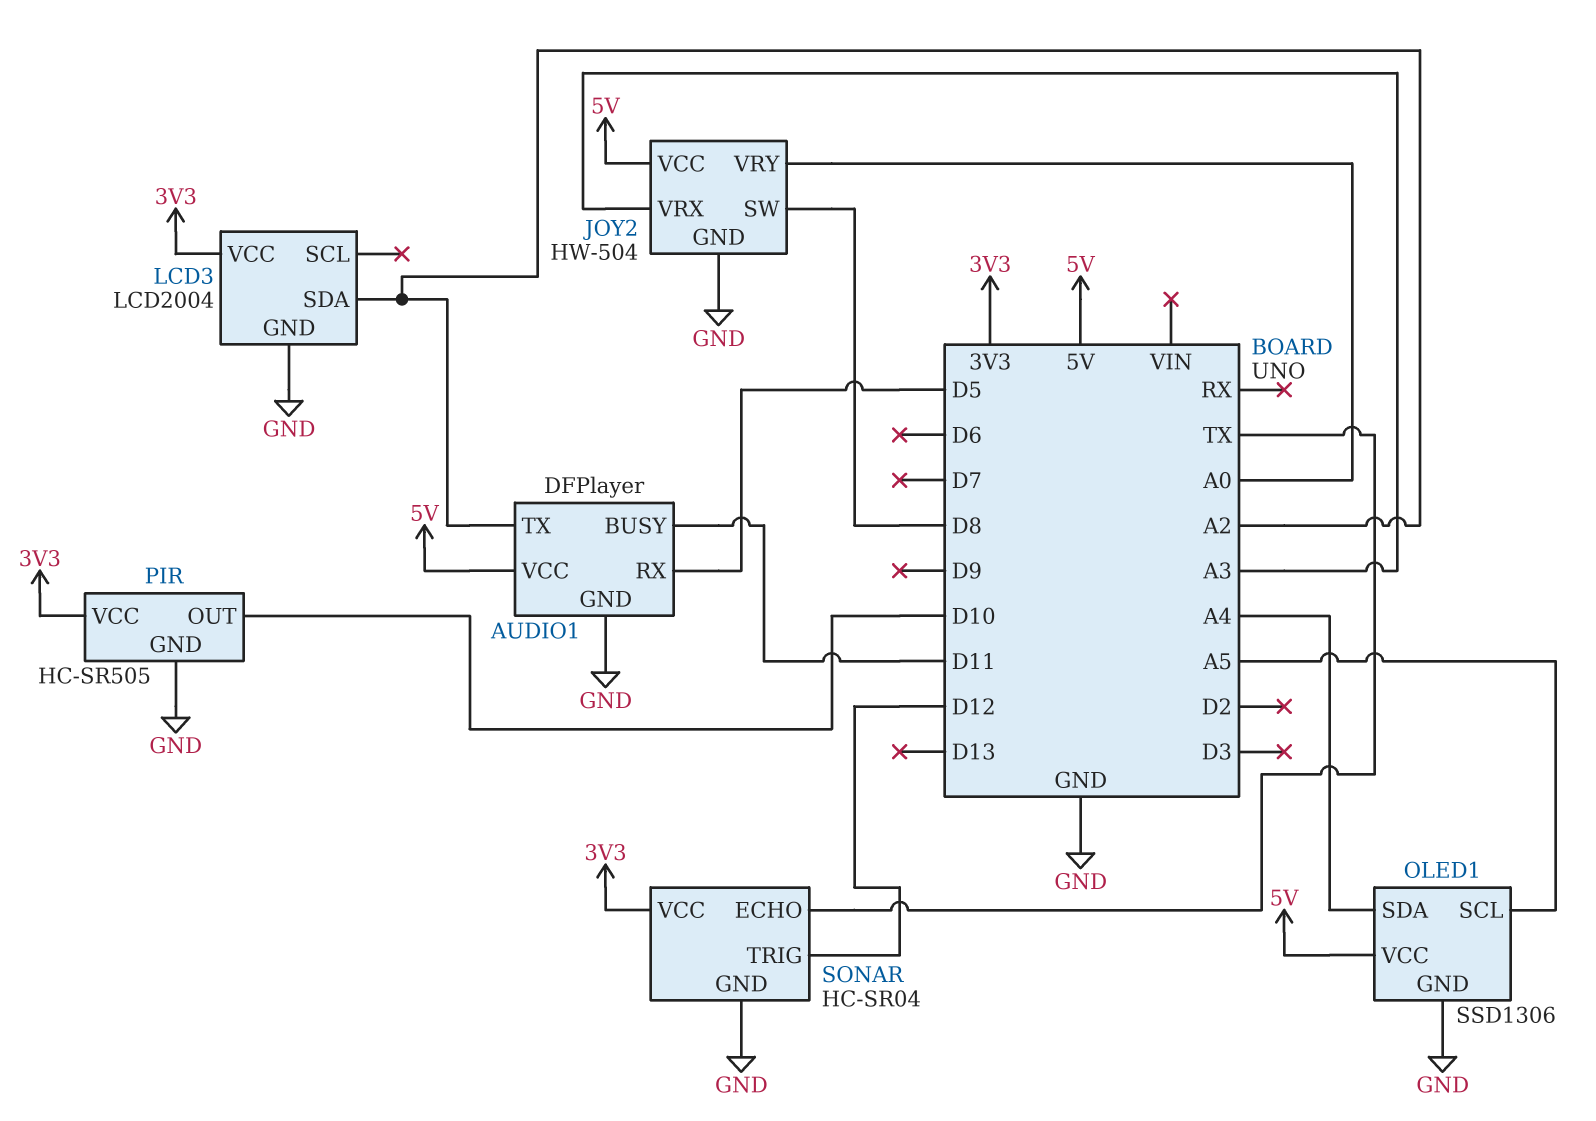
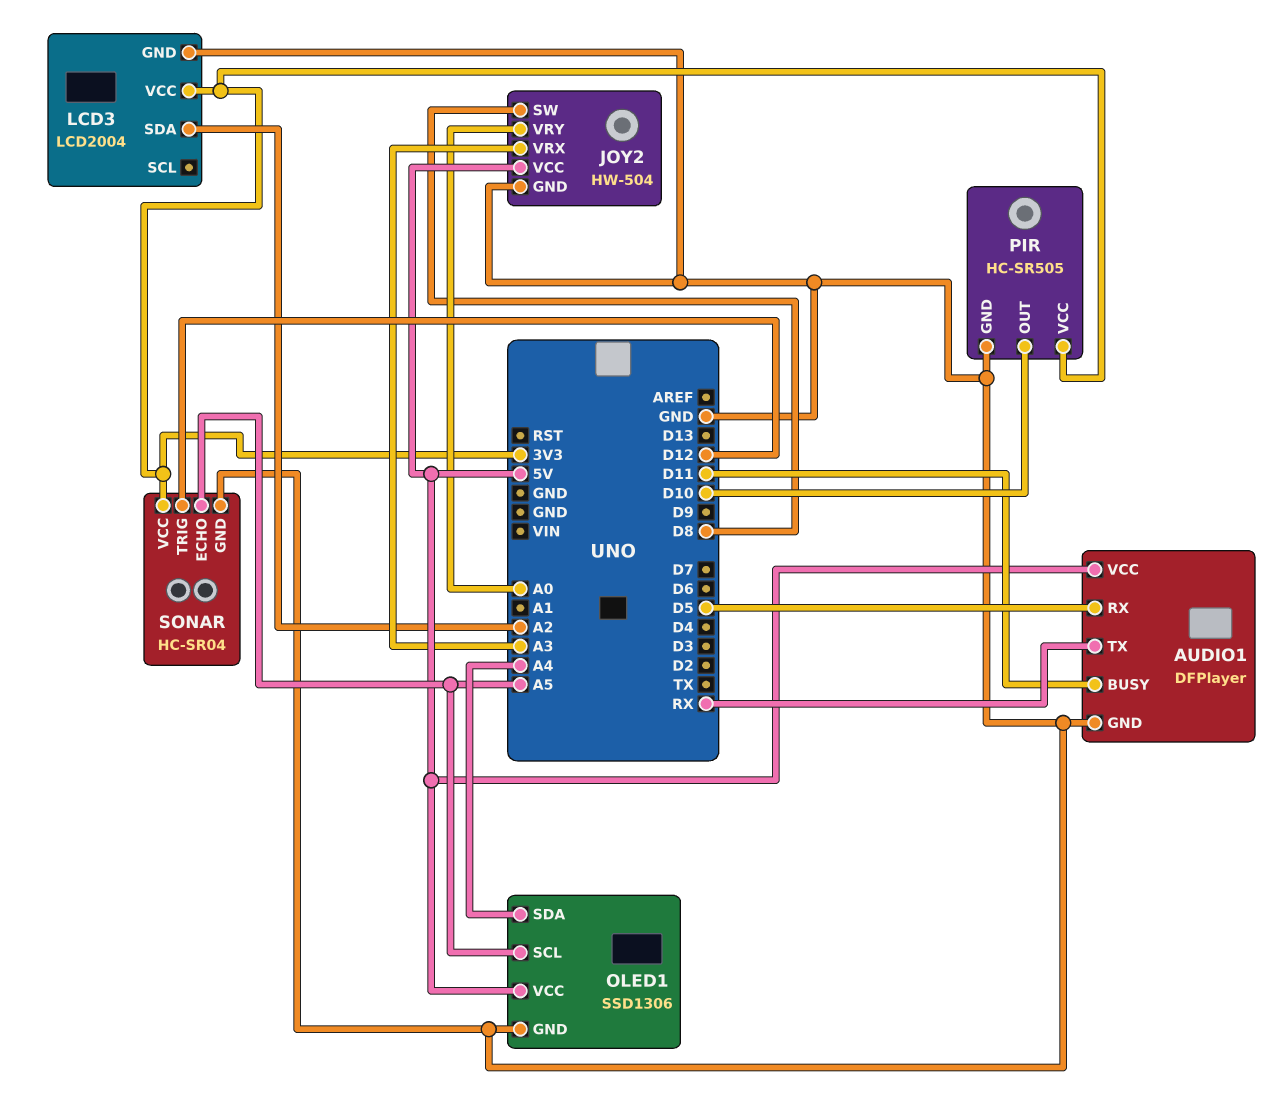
AUDIO1 pin TX: A2 -> RX
SONAR pin ECHO: TX -> A5

